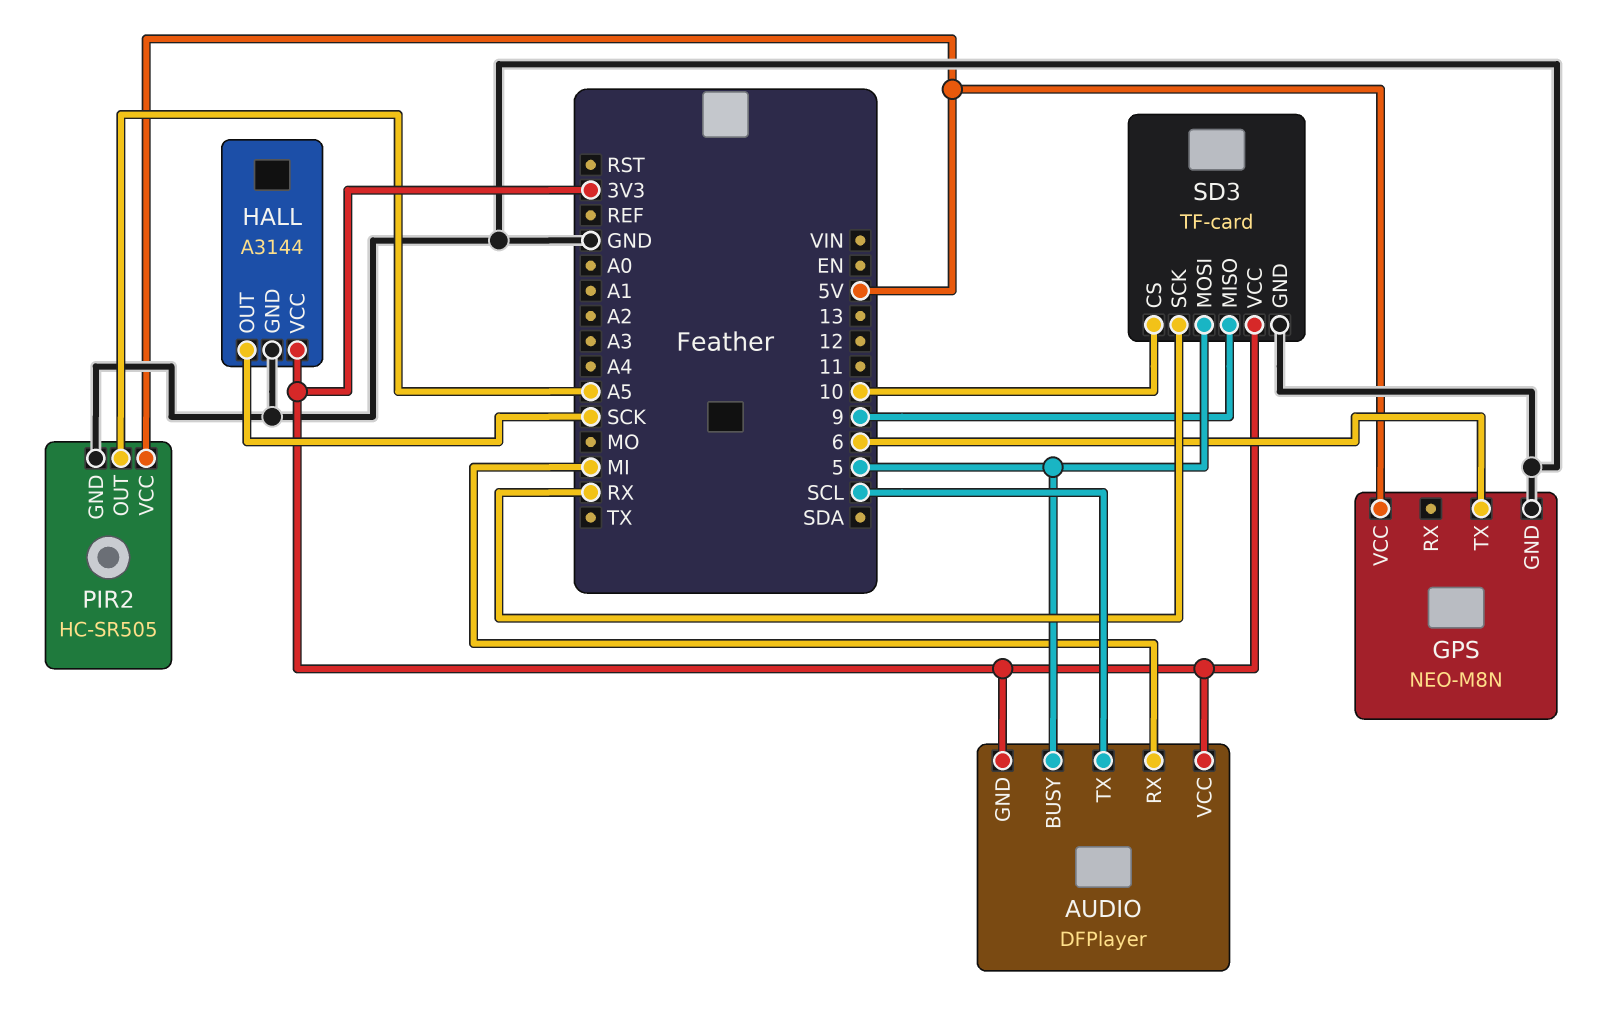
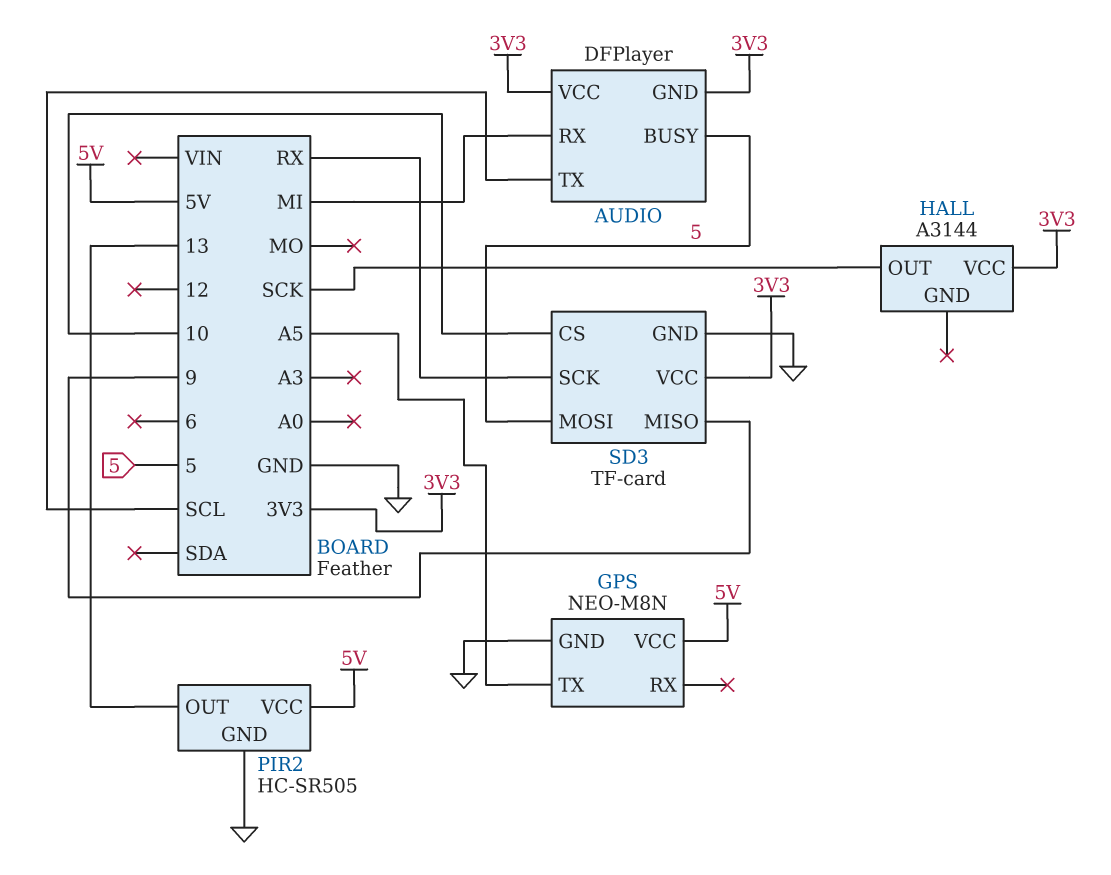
GPS pin TX: 6 -> A5
HALL pin GND: GND -> none
PIR2 pin OUT: A5 -> 13

